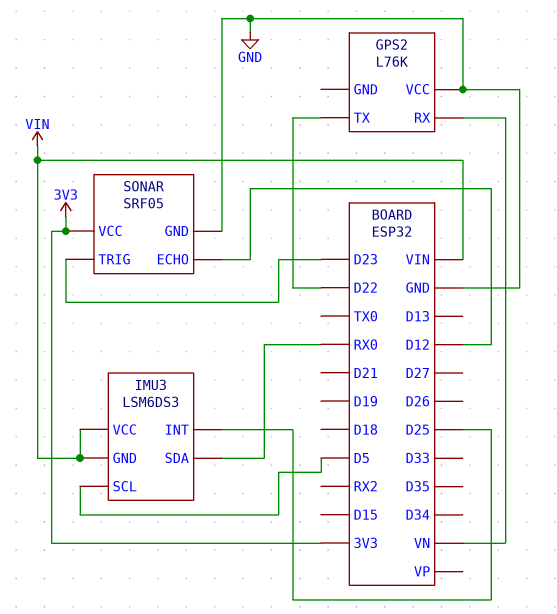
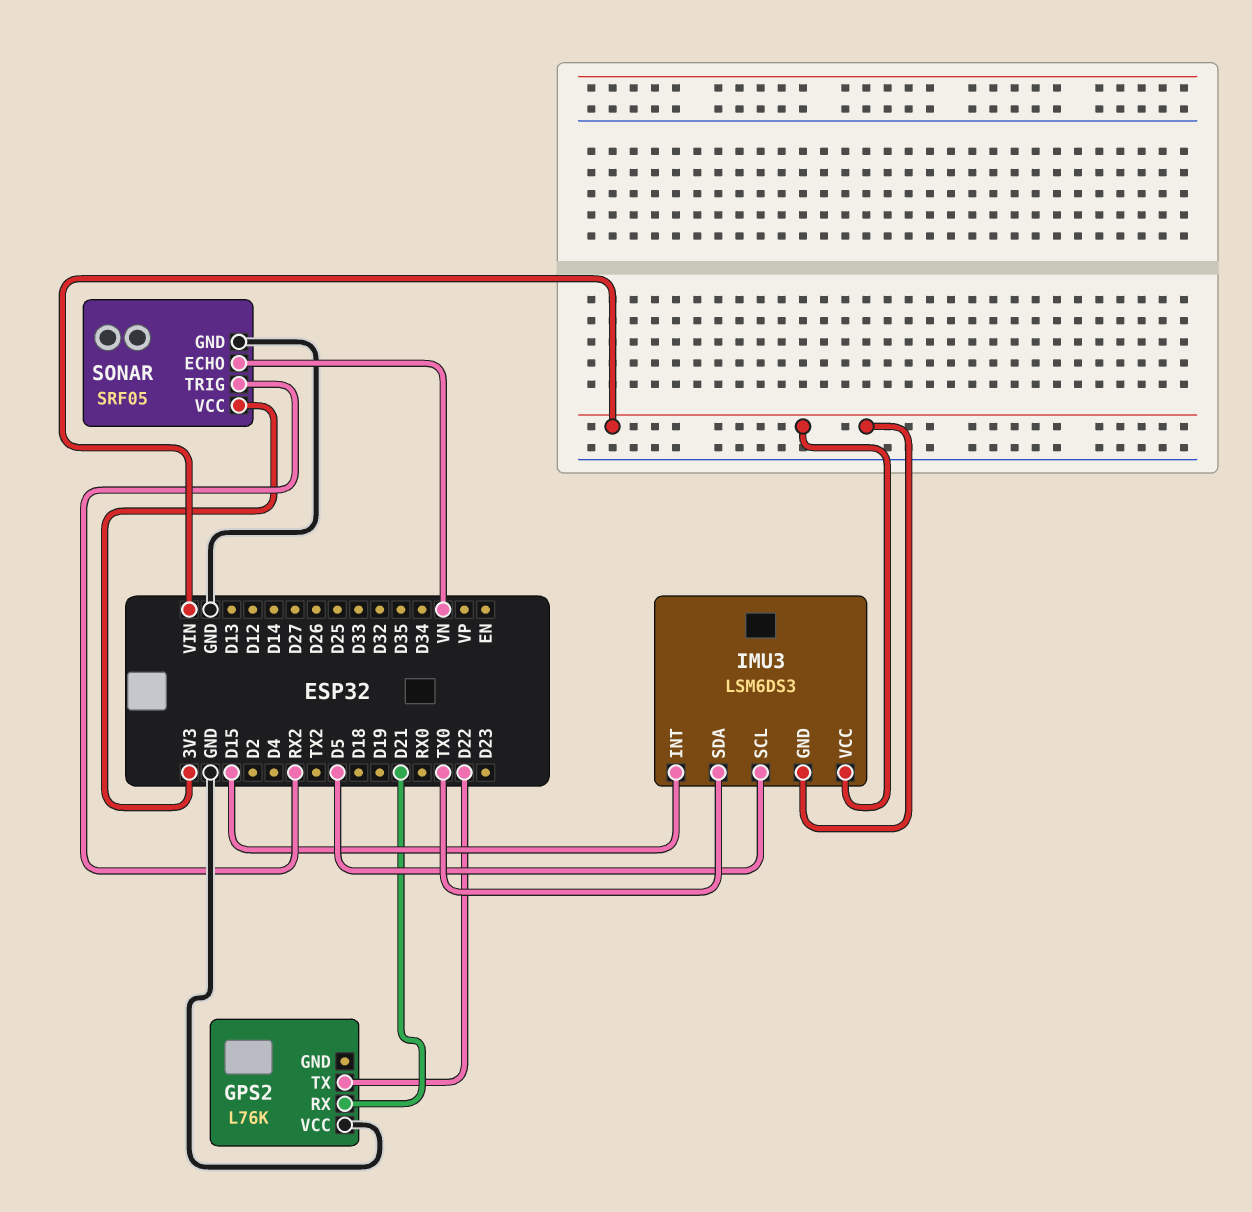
GPS2 pin RX: VN -> D21
IMU3 pin INT: D25 -> D15
IMU3 pin SDA: RX0 -> TX0
SONAR pin ECHO: D12 -> VN
SONAR pin TRIG: D23 -> RX2

